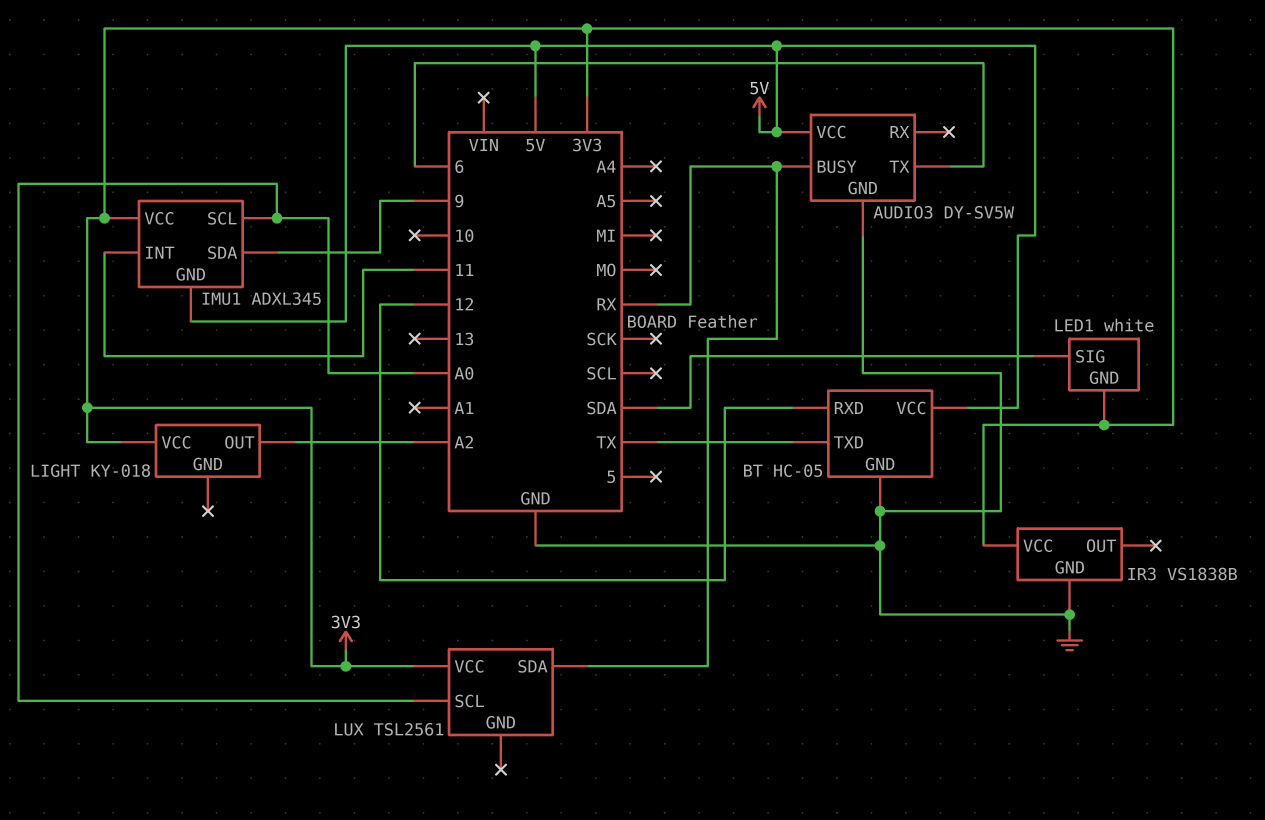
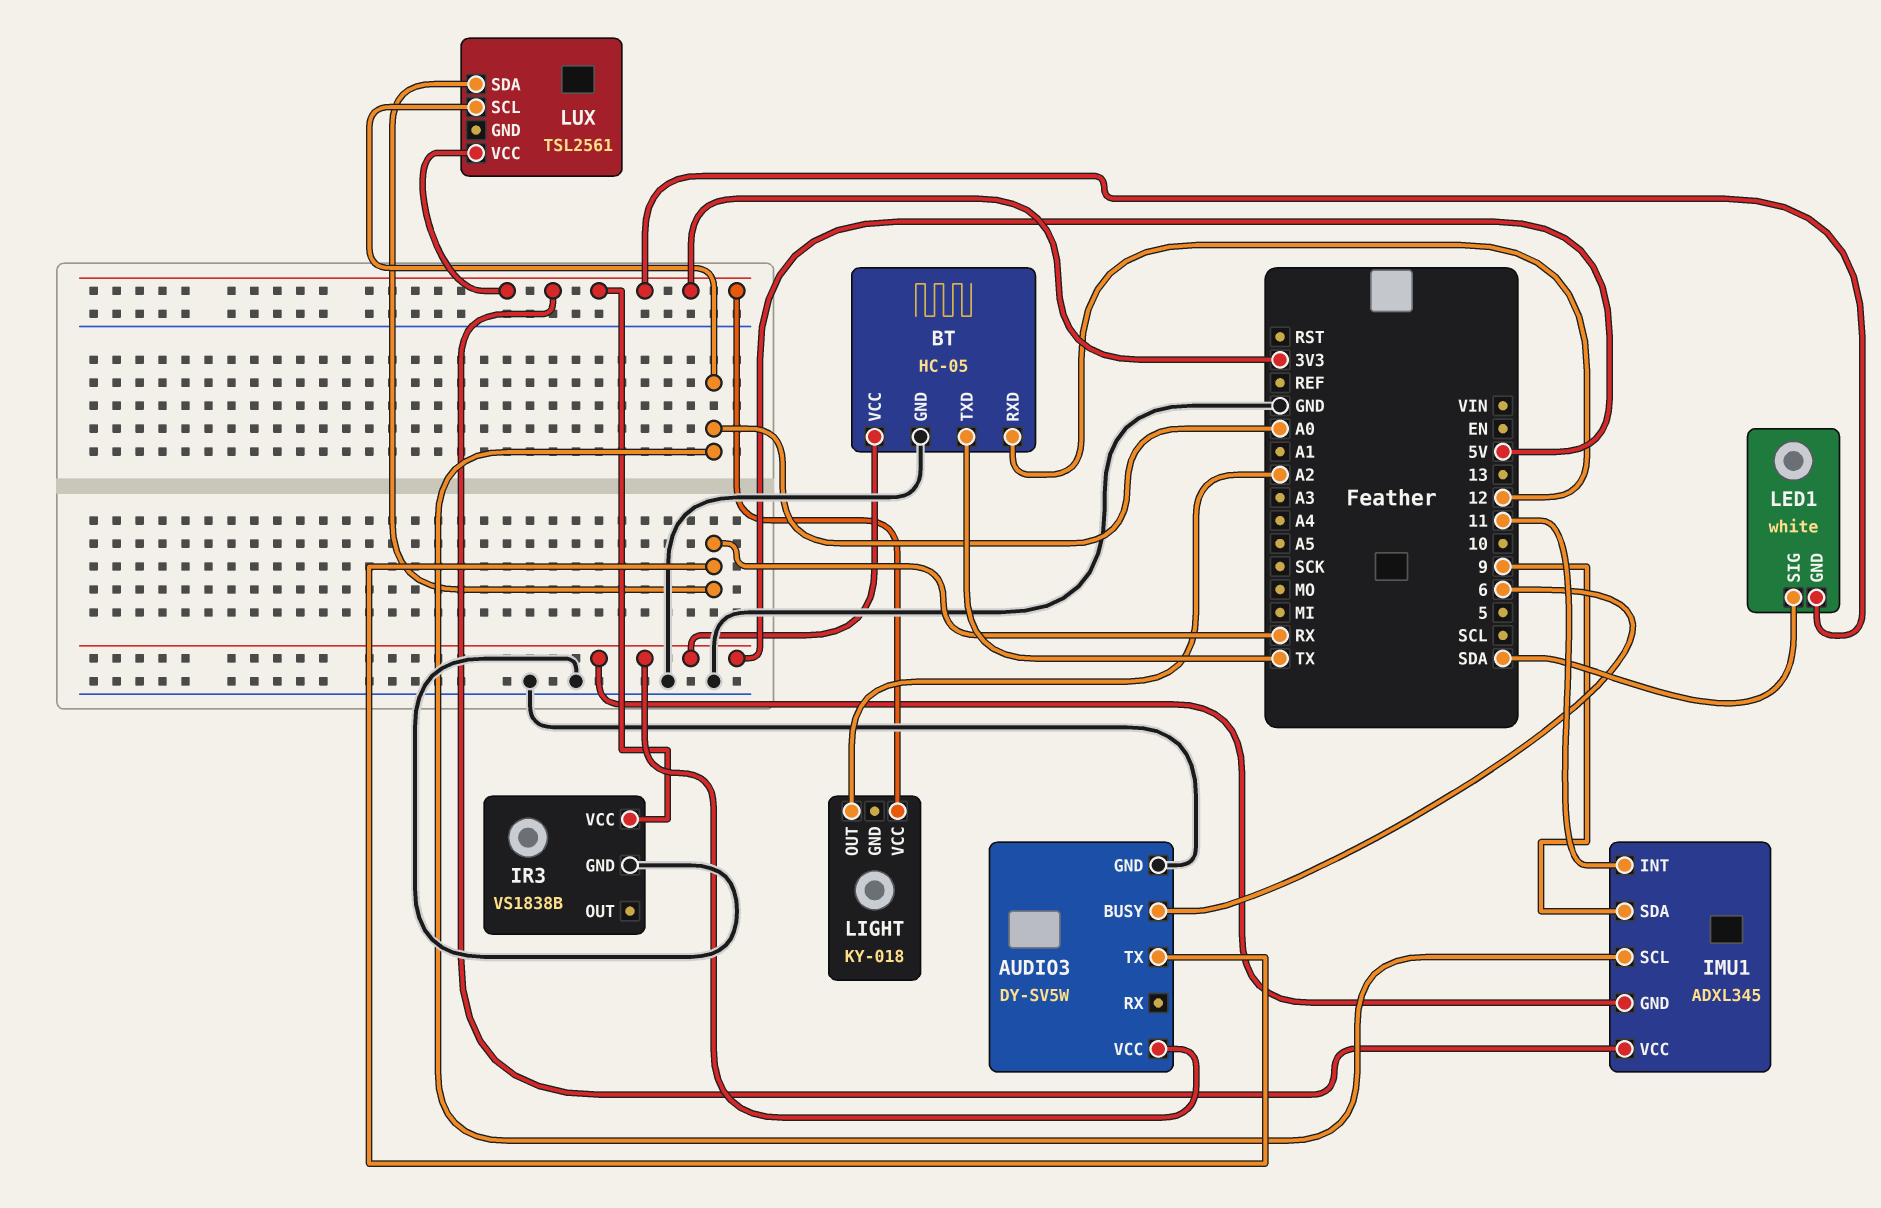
AUDIO3 pin BUSY: RX -> 6
AUDIO3 pin TX: 6 -> RX

